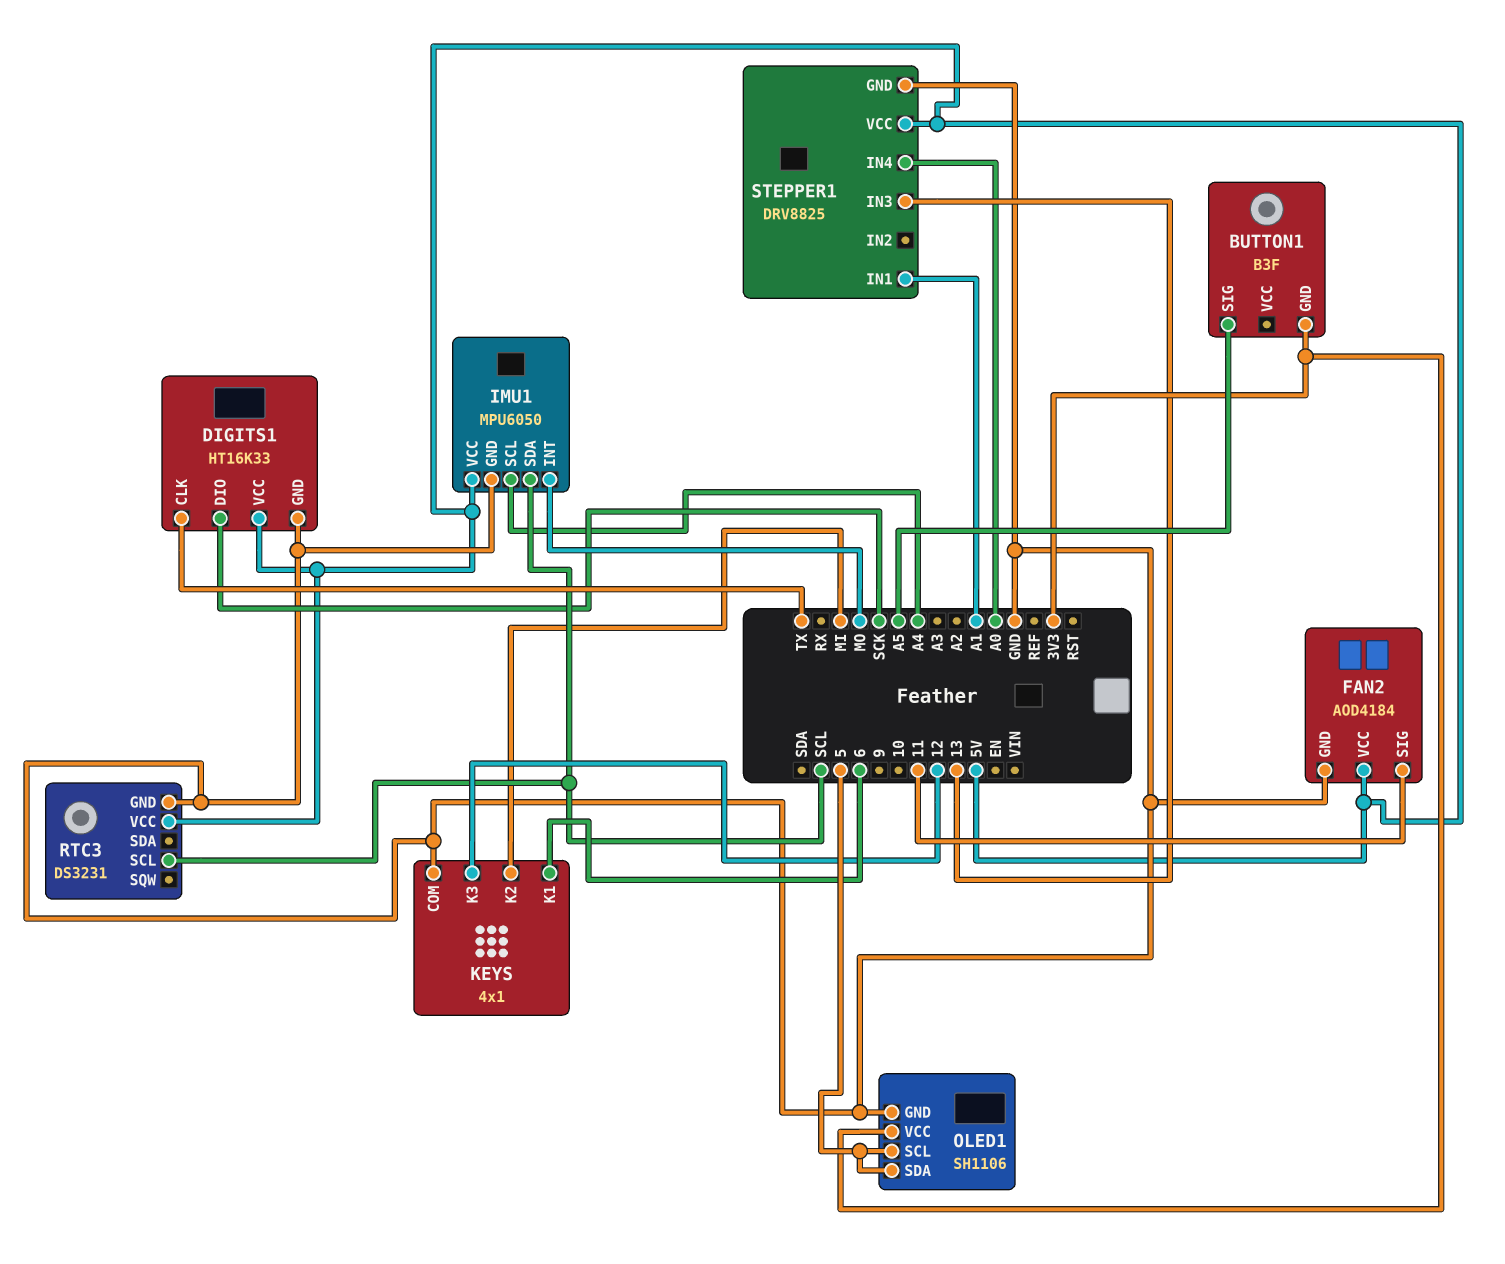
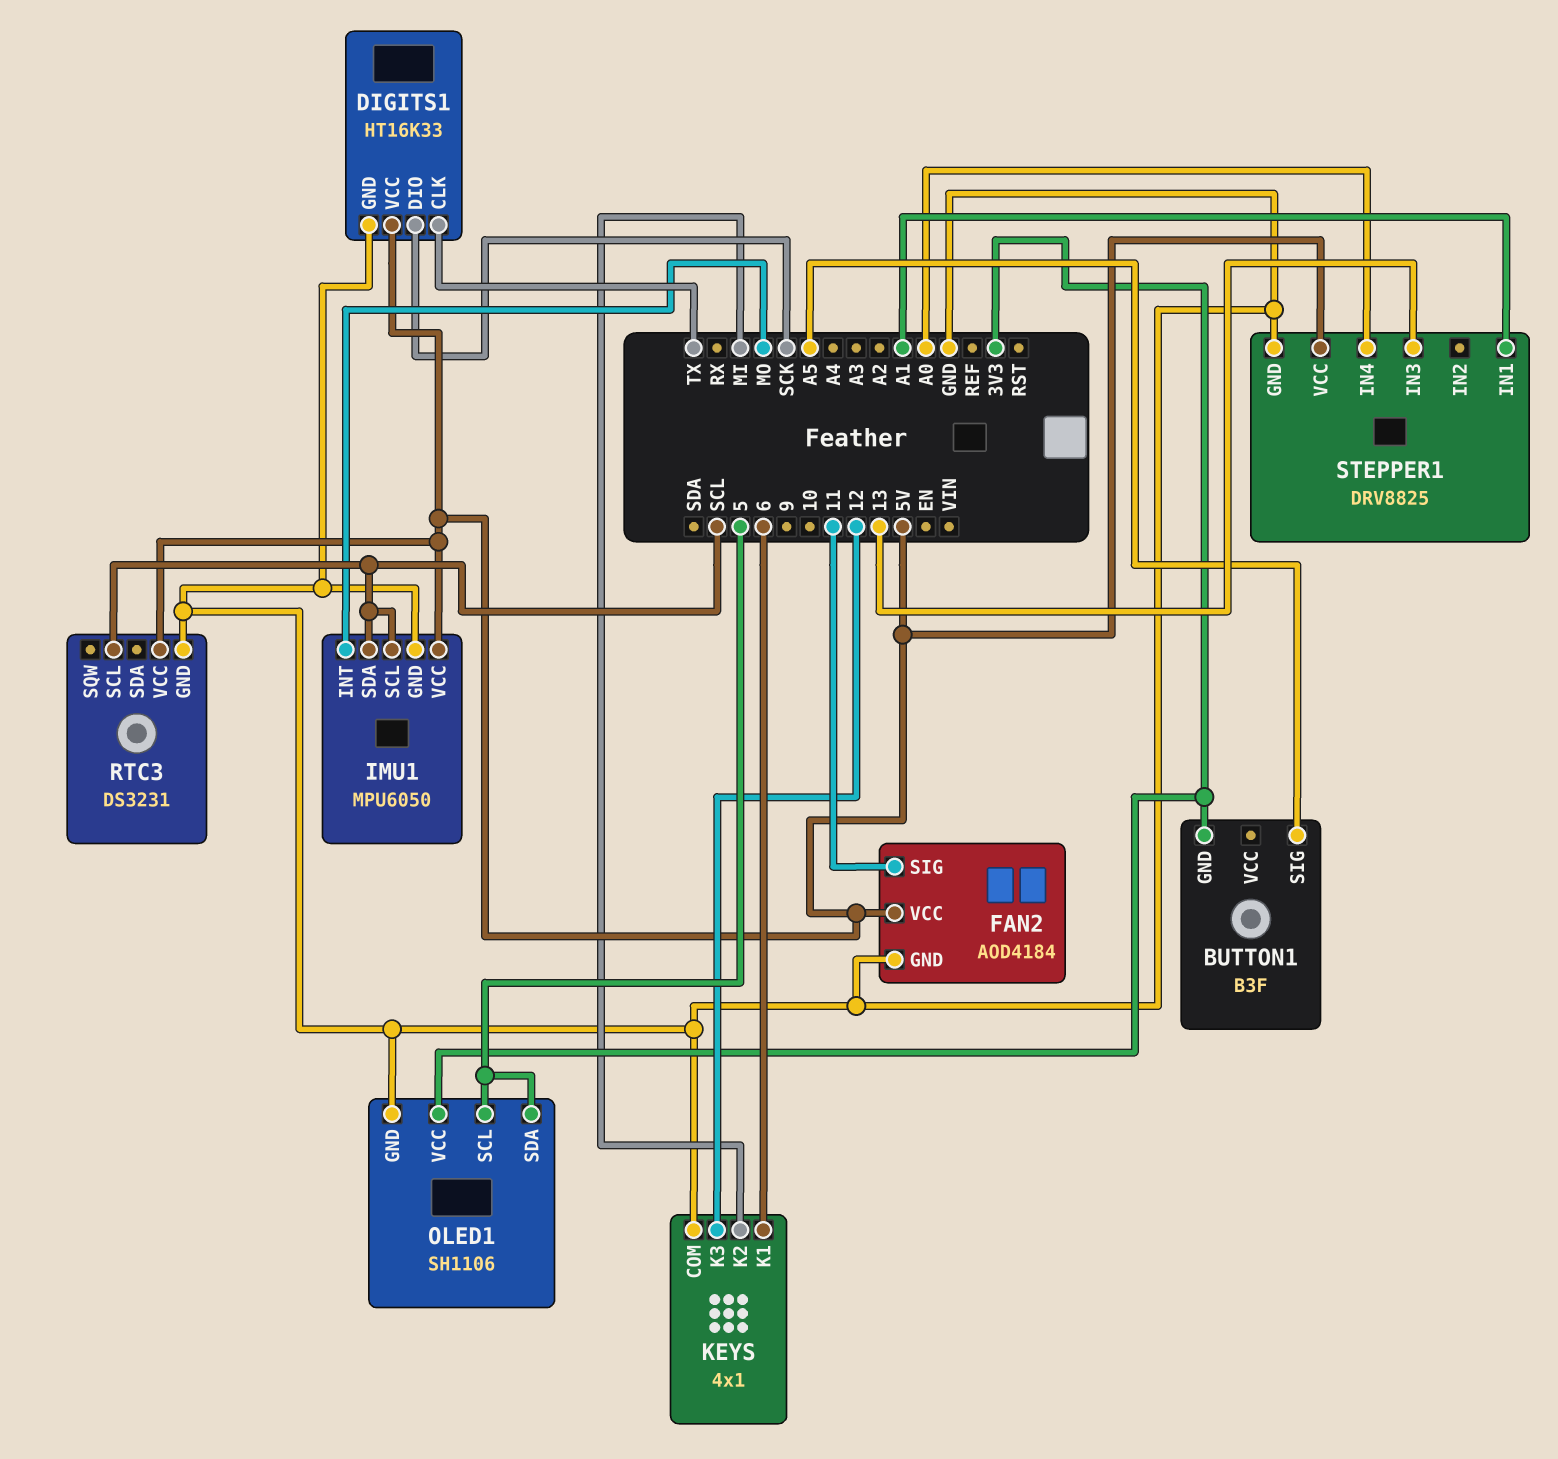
IMU1 pin SCL: A4 -> SCL

